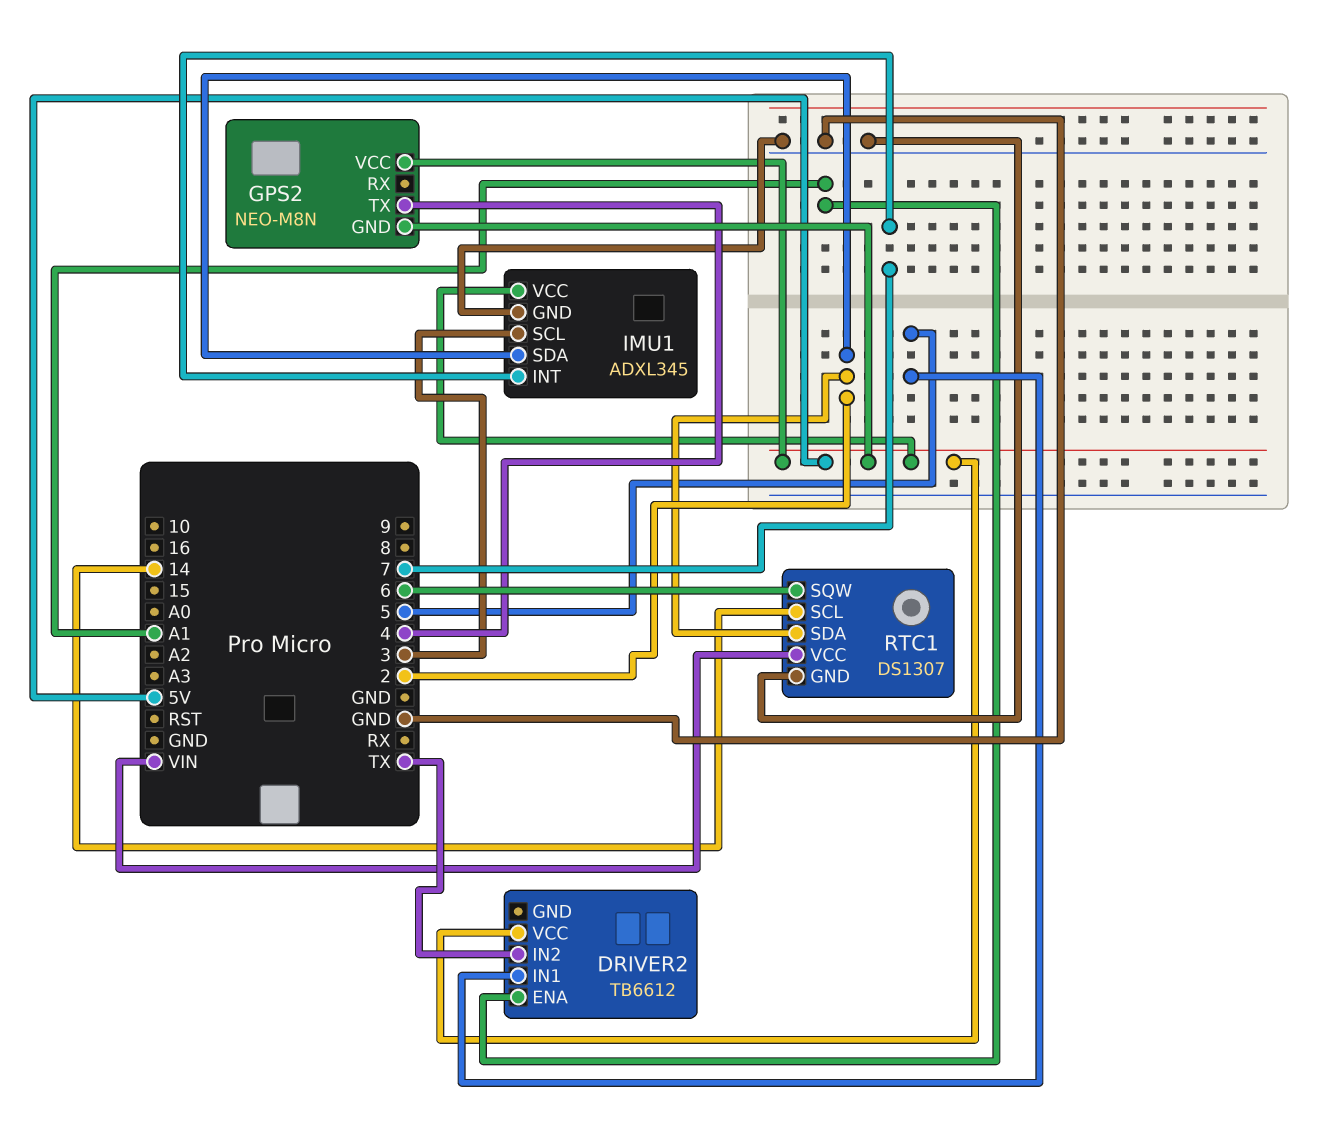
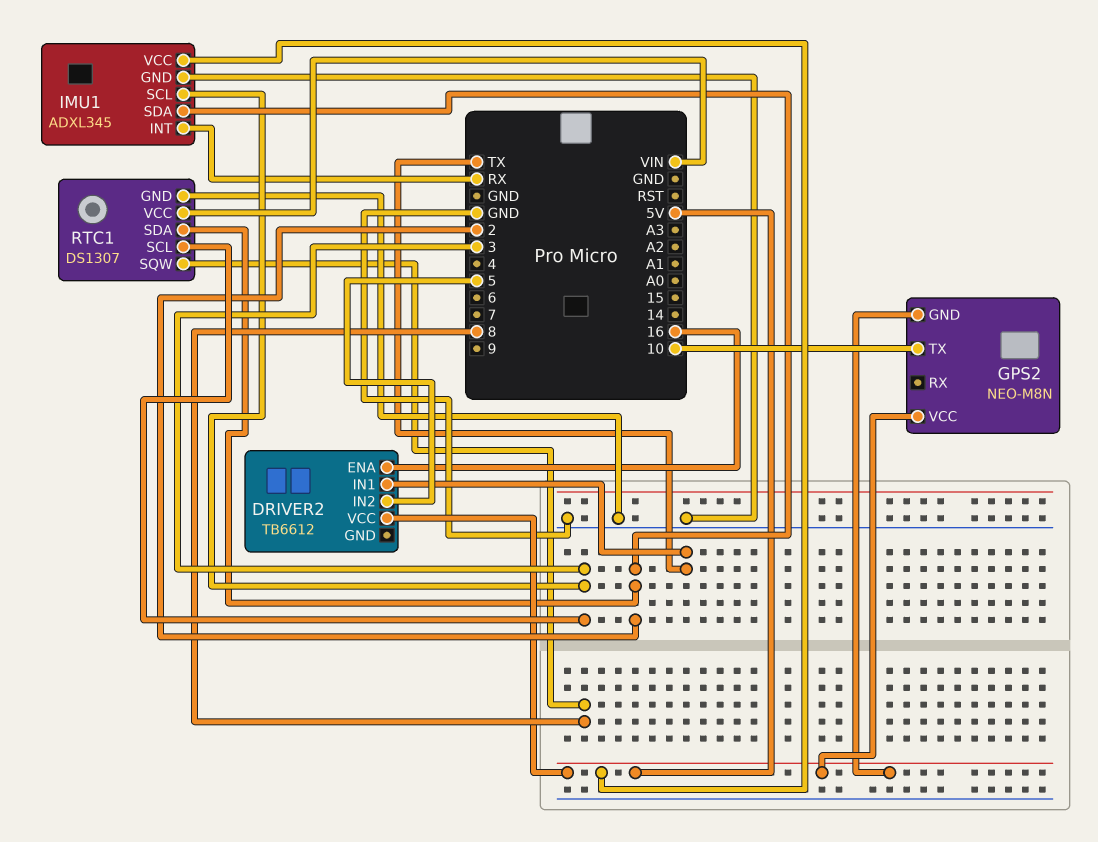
DRIVER2 pin ENA: A1 -> 16
DRIVER2 pin IN1: 5 -> TX
DRIVER2 pin IN2: TX -> 5
GPS2 pin TX: 4 -> 10
IMU1 pin INT: 7 -> RX
RTC1 pin SCL: 14 -> 3
RTC1 pin SQW: 6 -> 8

